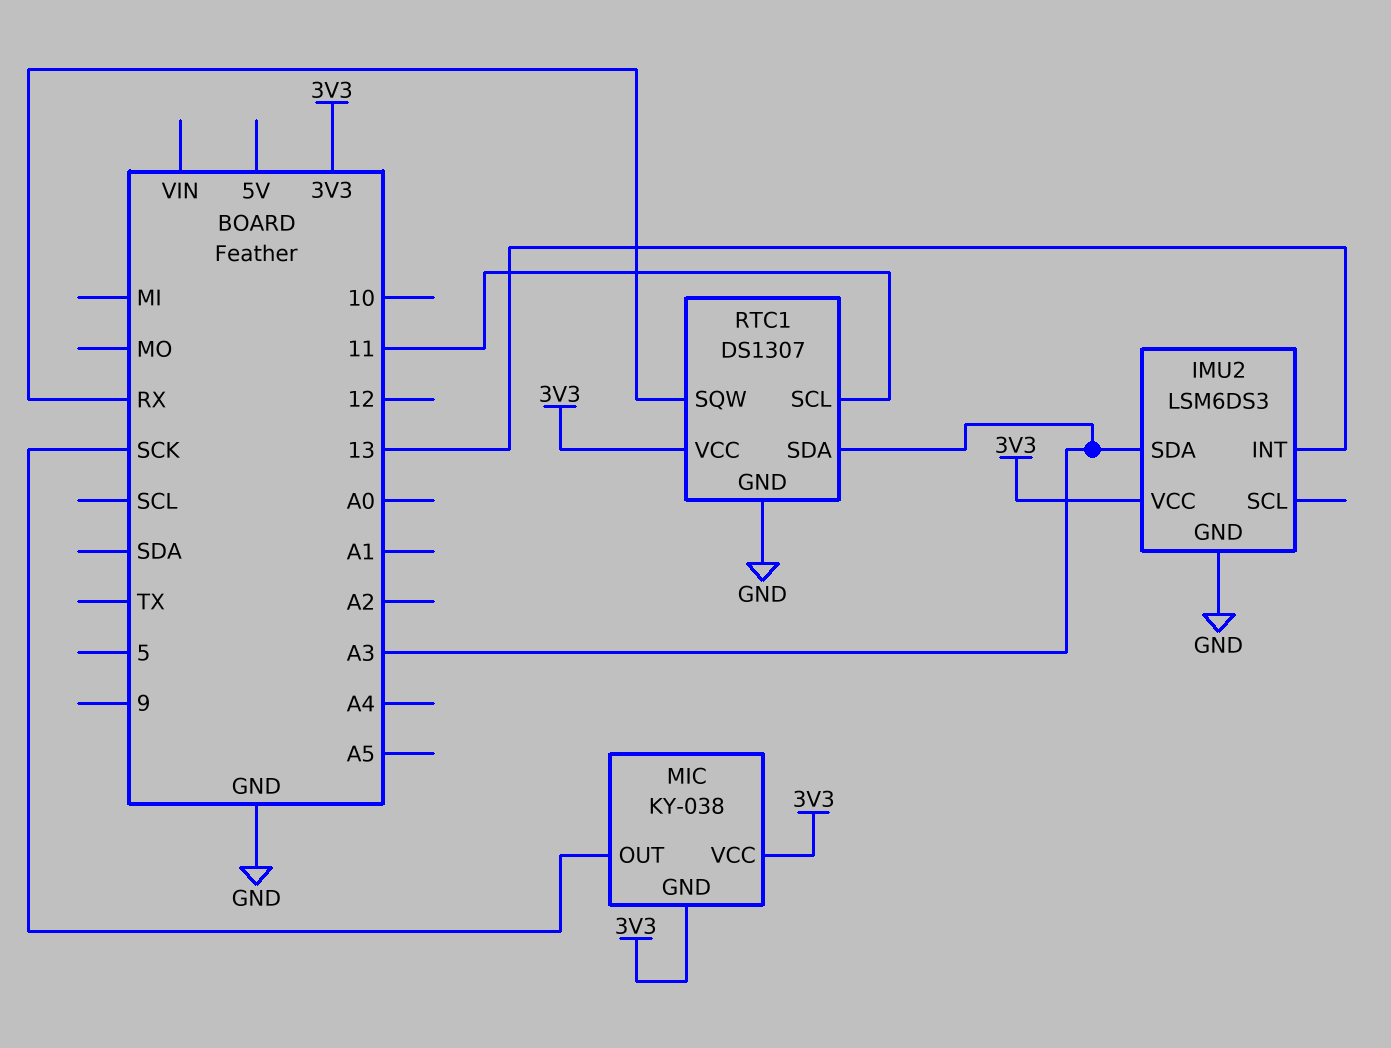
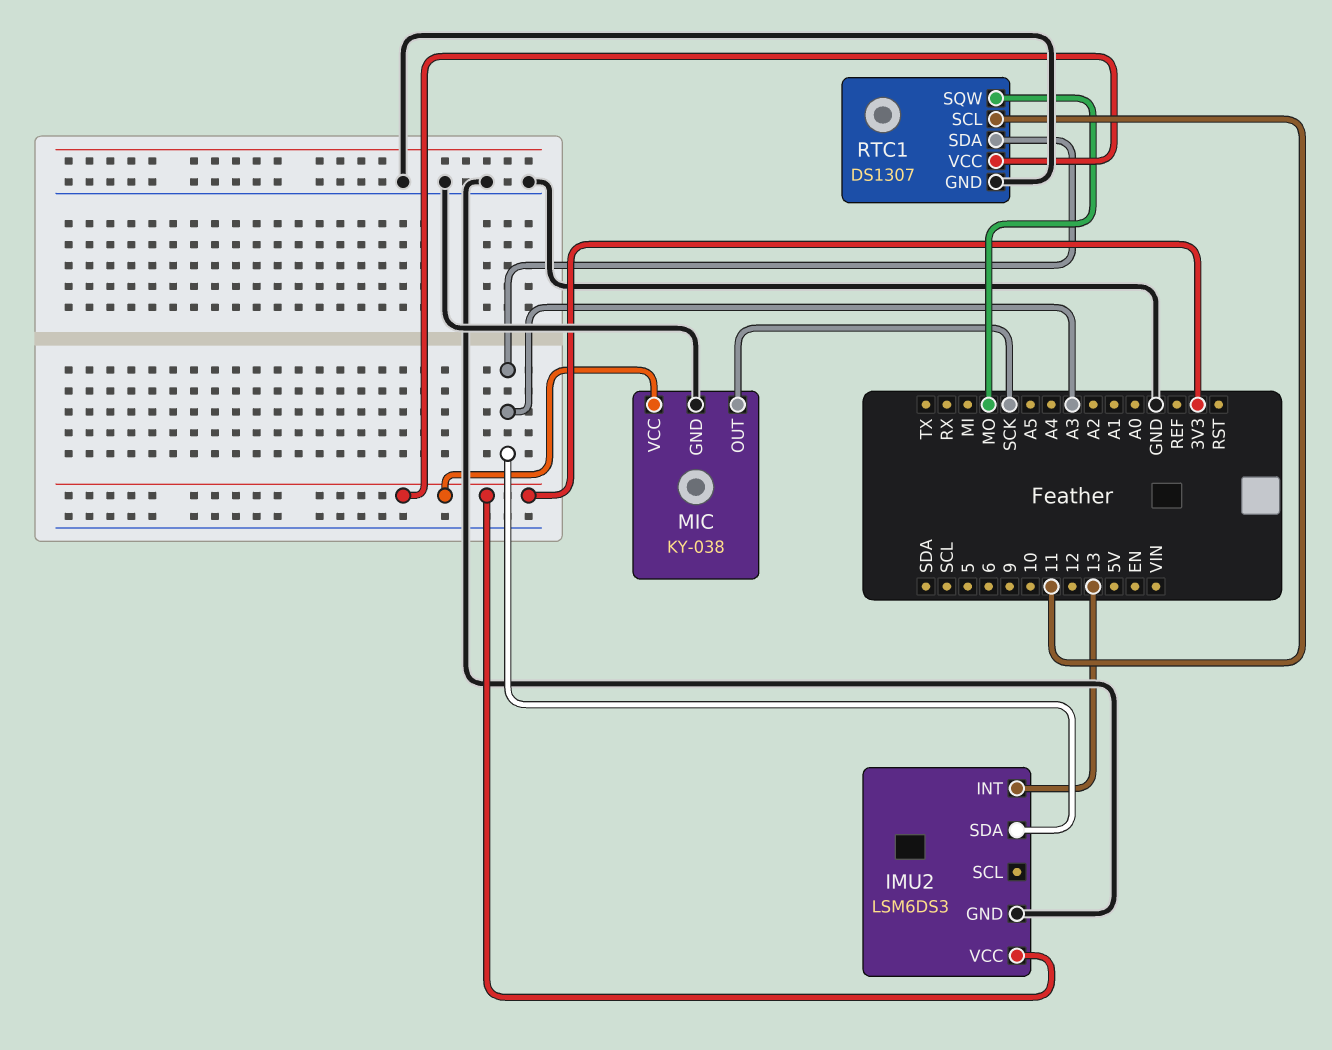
MIC pin GND: 3V3 -> GND
RTC1 pin SQW: RX -> MO

